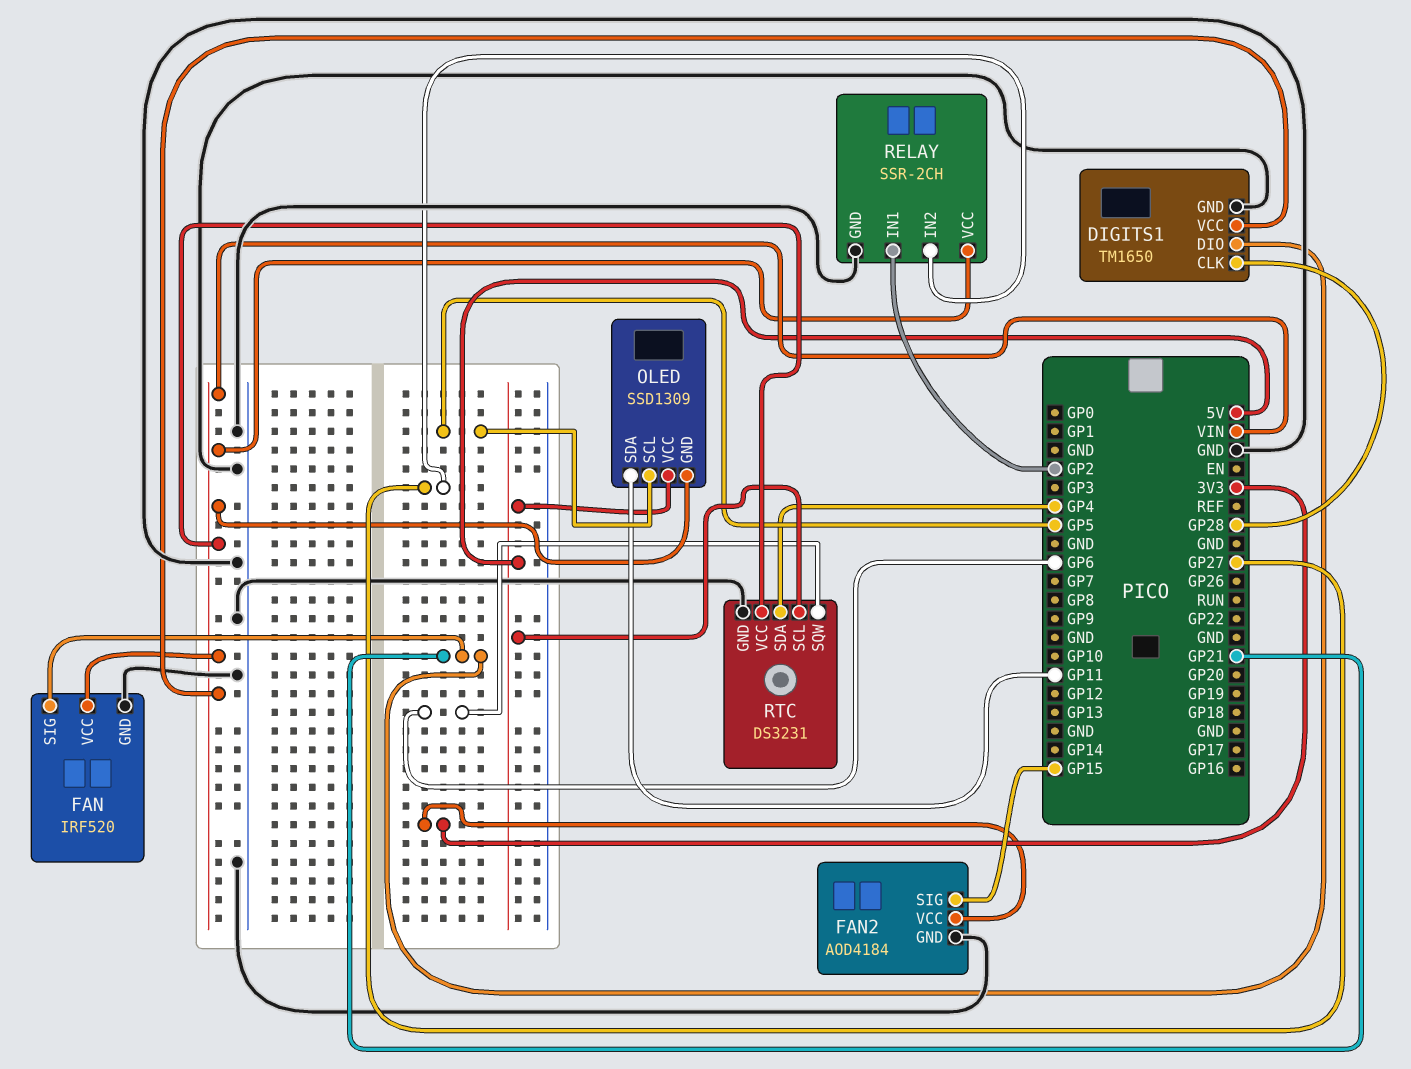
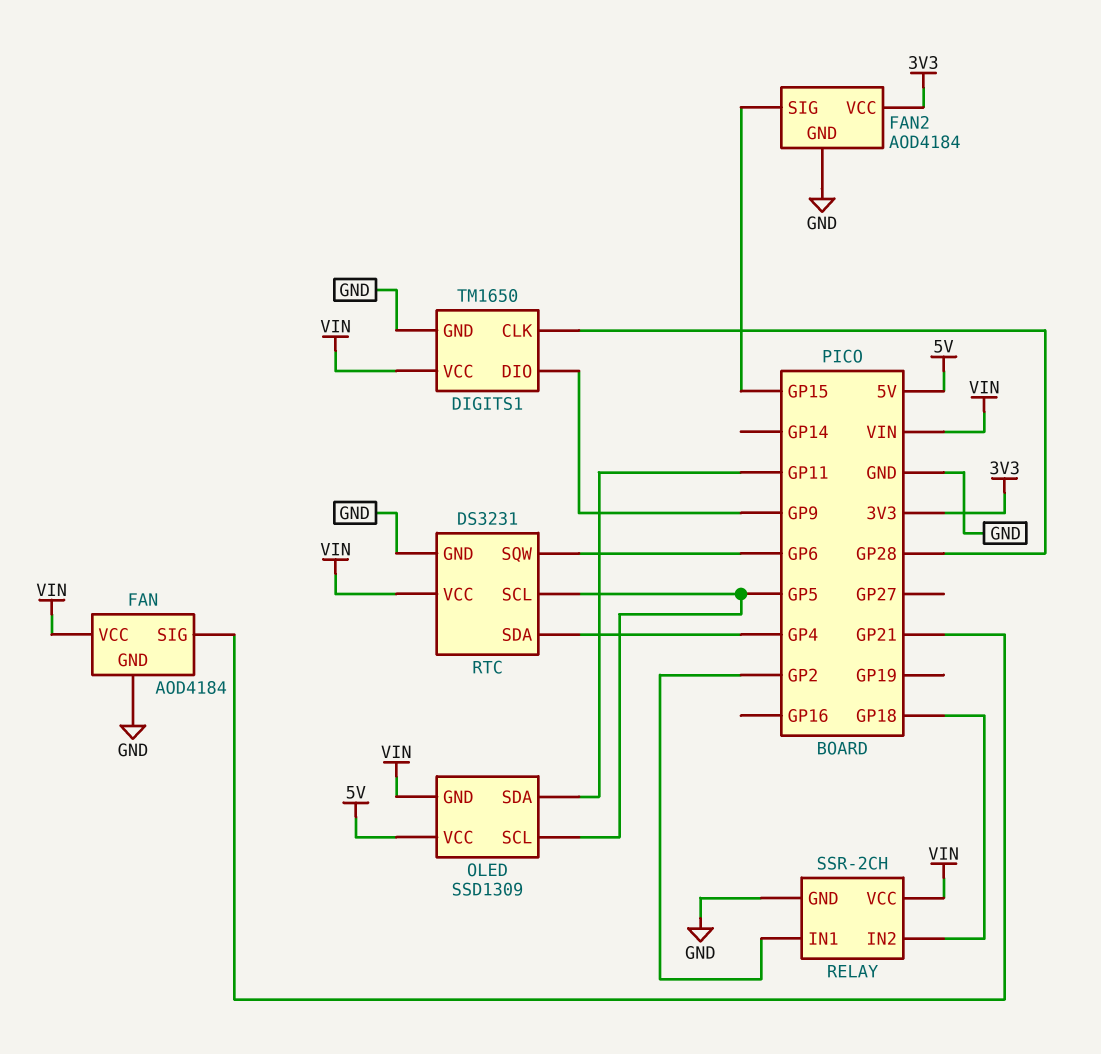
DIGITS1 pin DIO: GP21 -> GP9
FAN: IRF520 -> AOD4184
RELAY pin IN2: GP27 -> GP18
RTC pin SCL: 5V -> GP5

